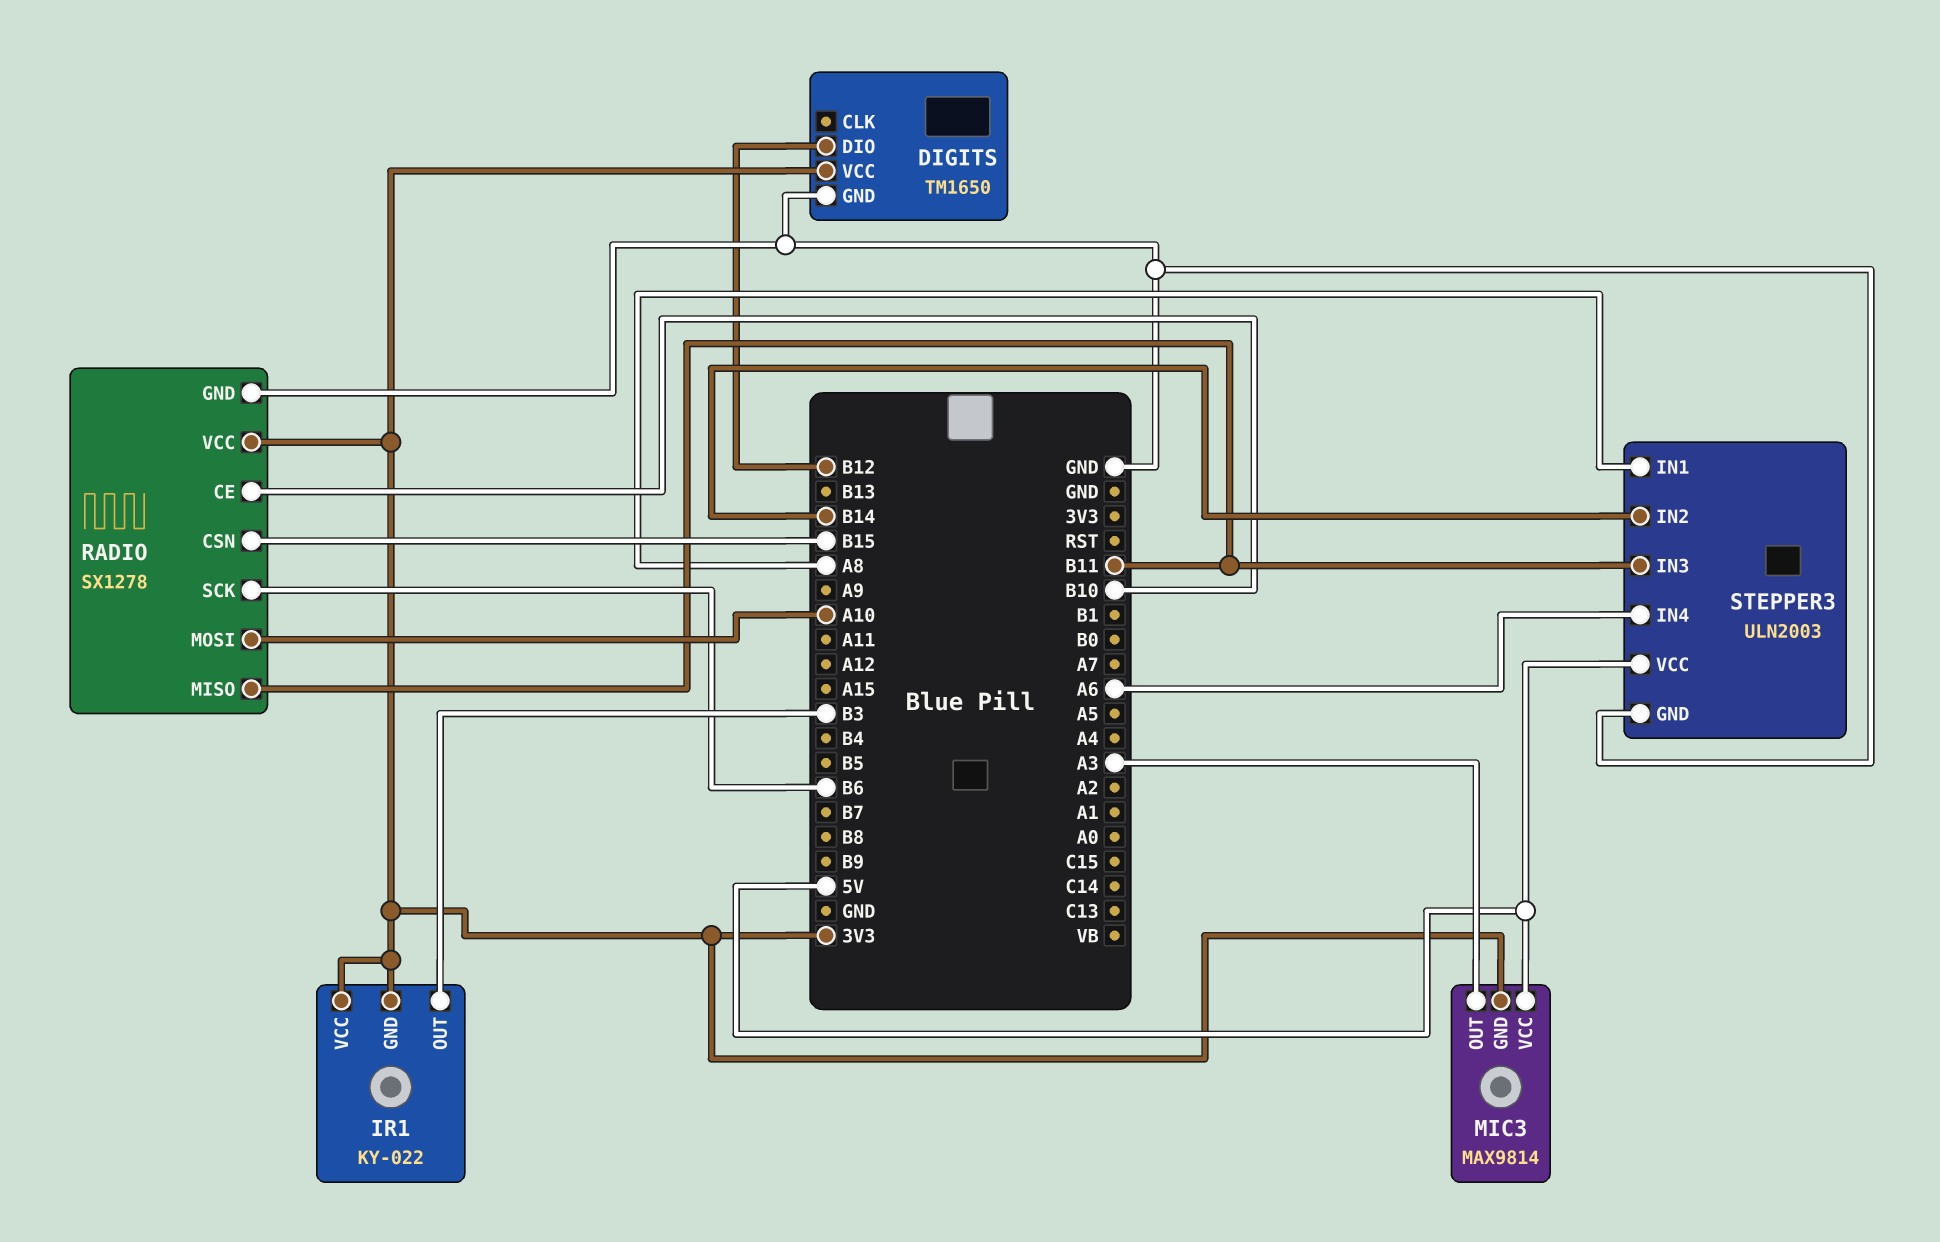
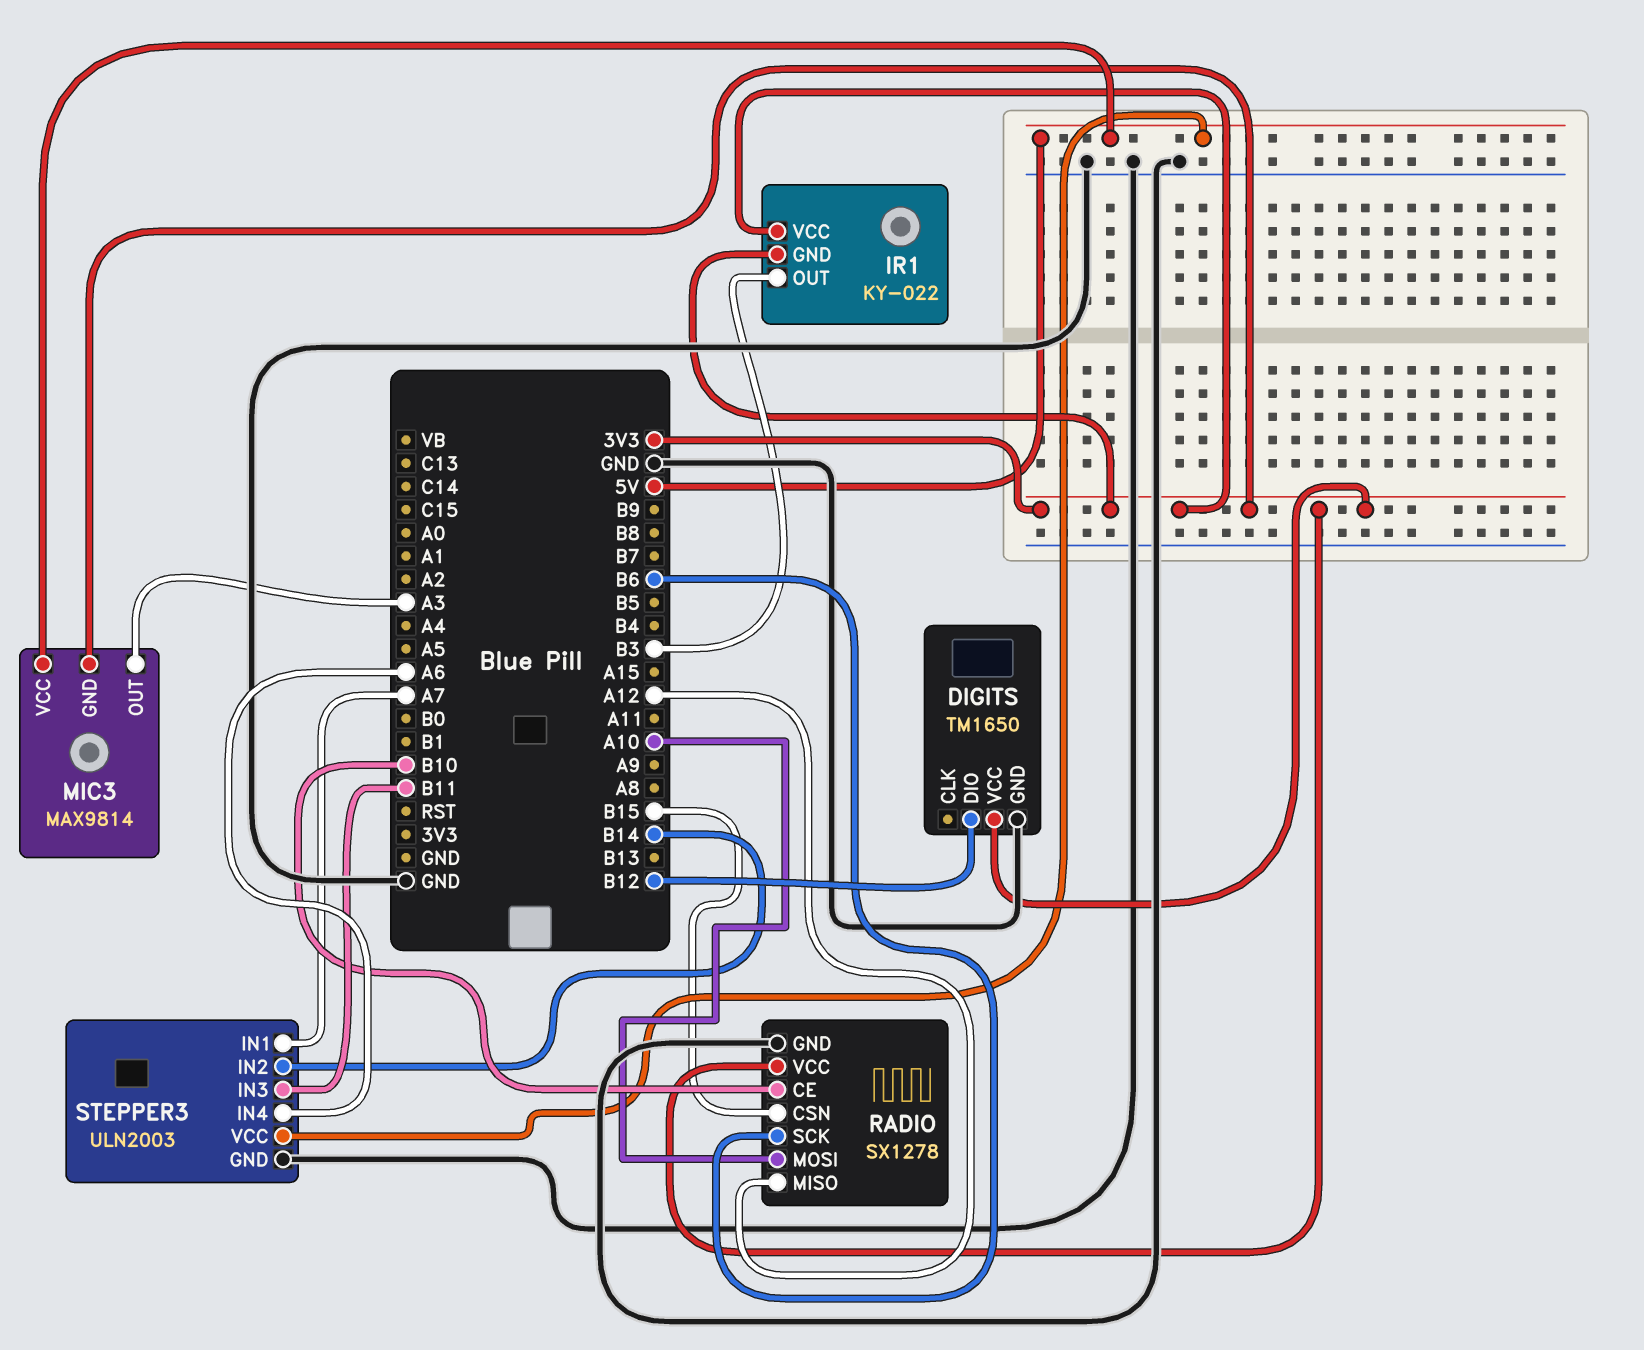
RADIO pin MISO: B11 -> A12
STEPPER3 pin IN1: A8 -> A7

